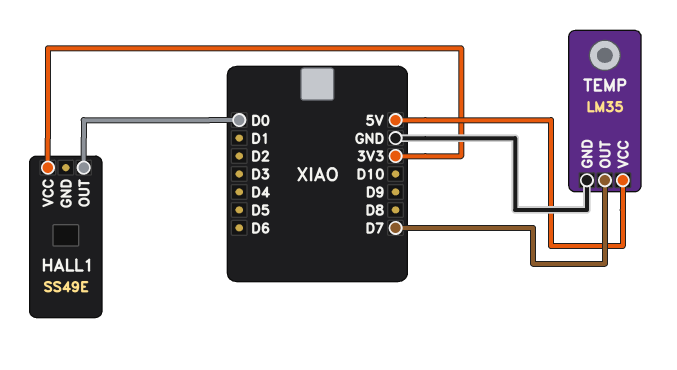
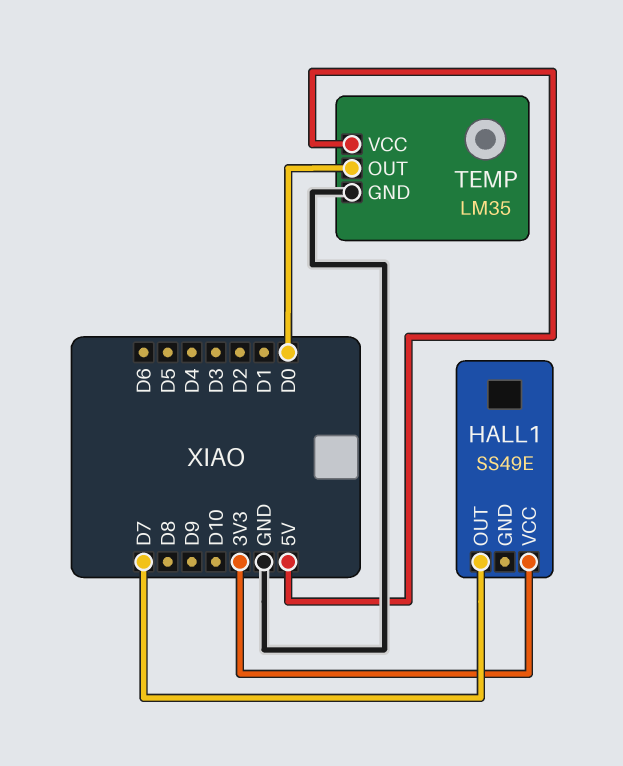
HALL1 pin OUT: D0 -> D7
TEMP pin OUT: D7 -> D0

